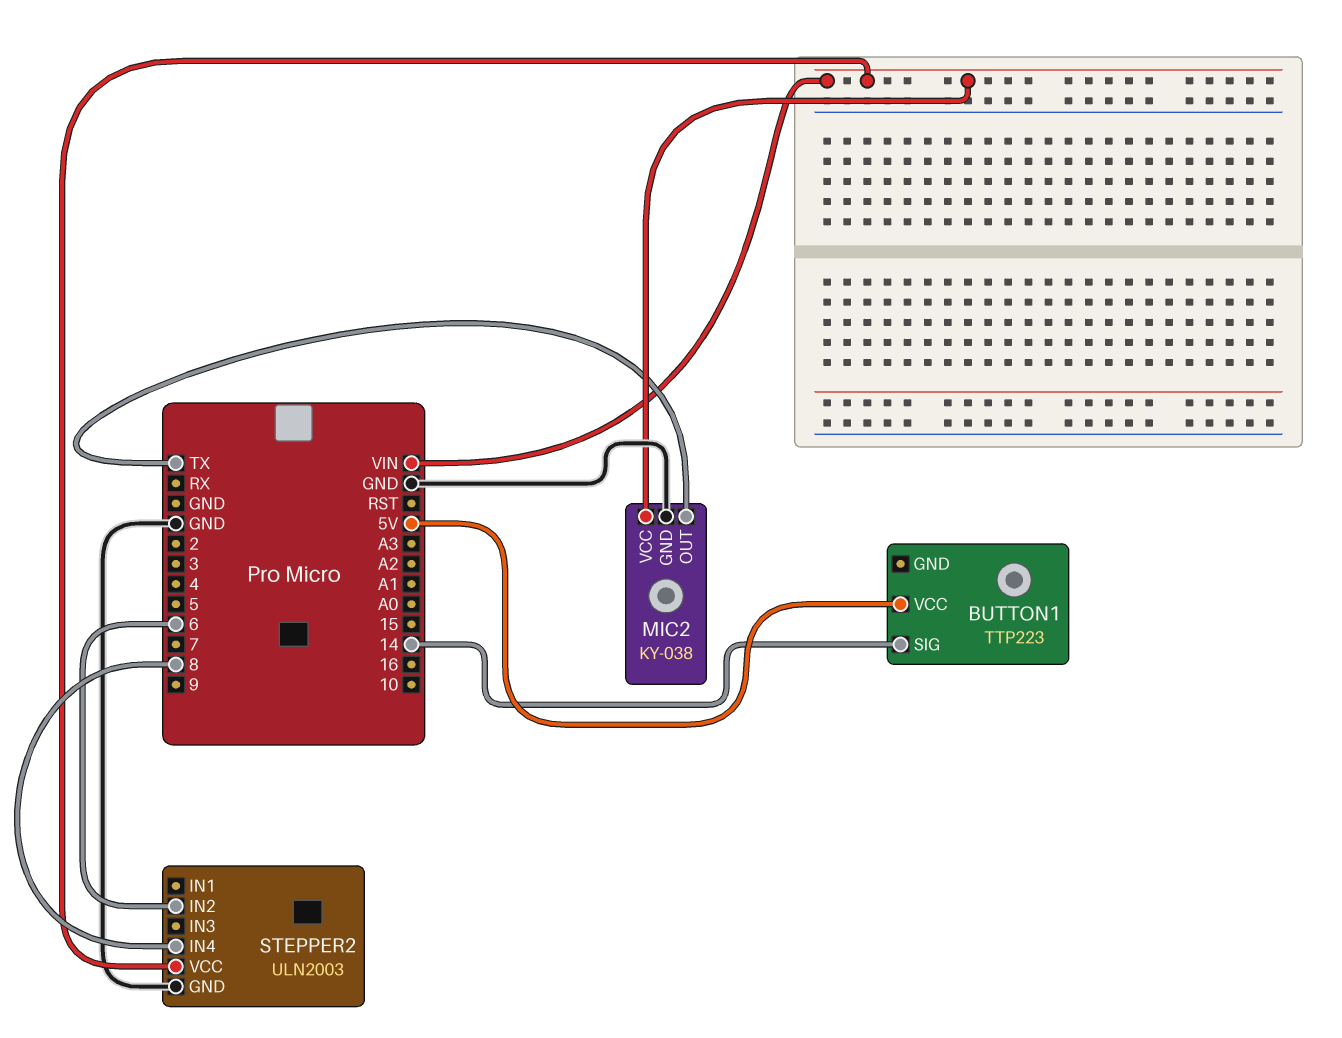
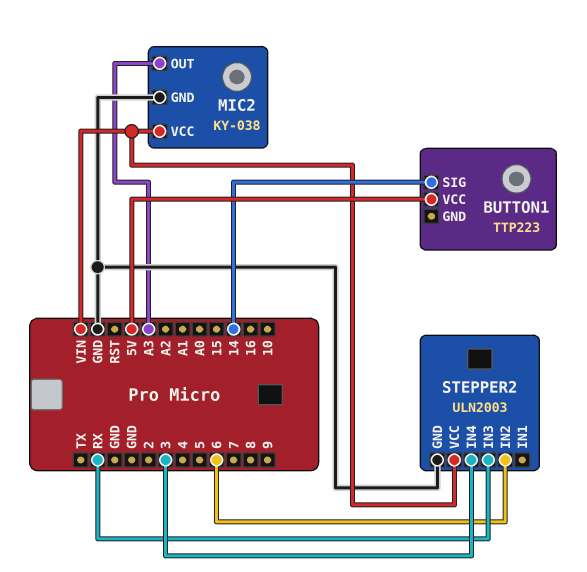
MIC2 pin OUT: TX -> A3
STEPPER2 pin IN3: none -> RX
STEPPER2 pin IN4: 8 -> 3

